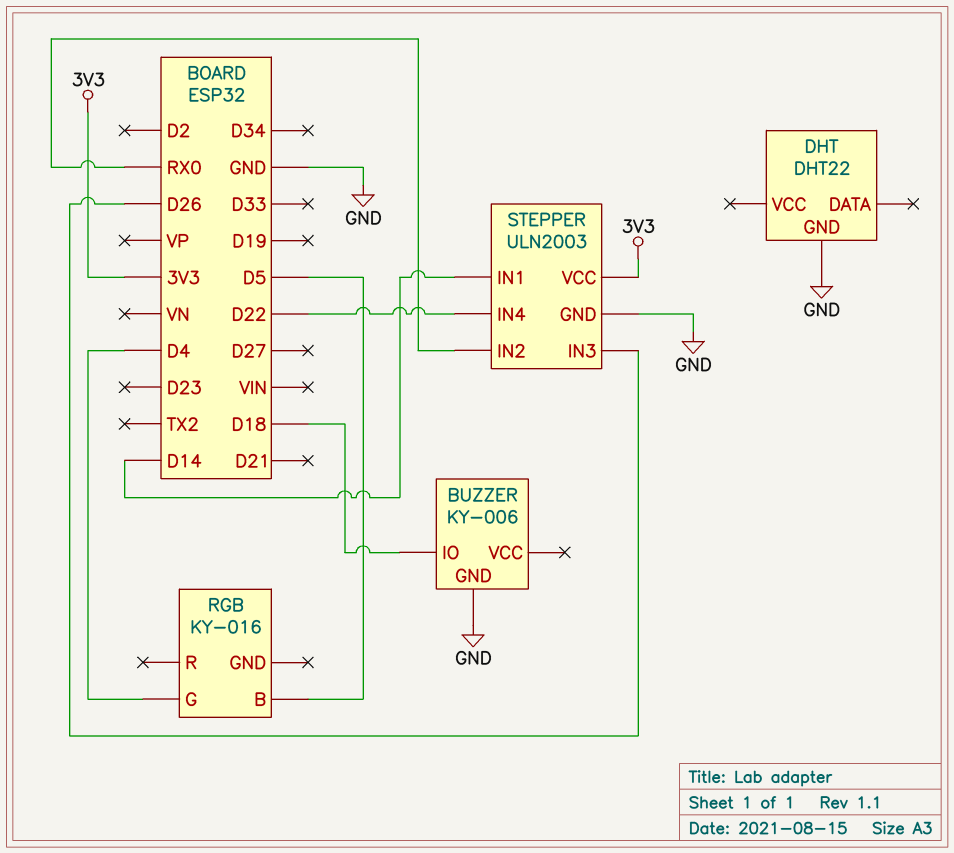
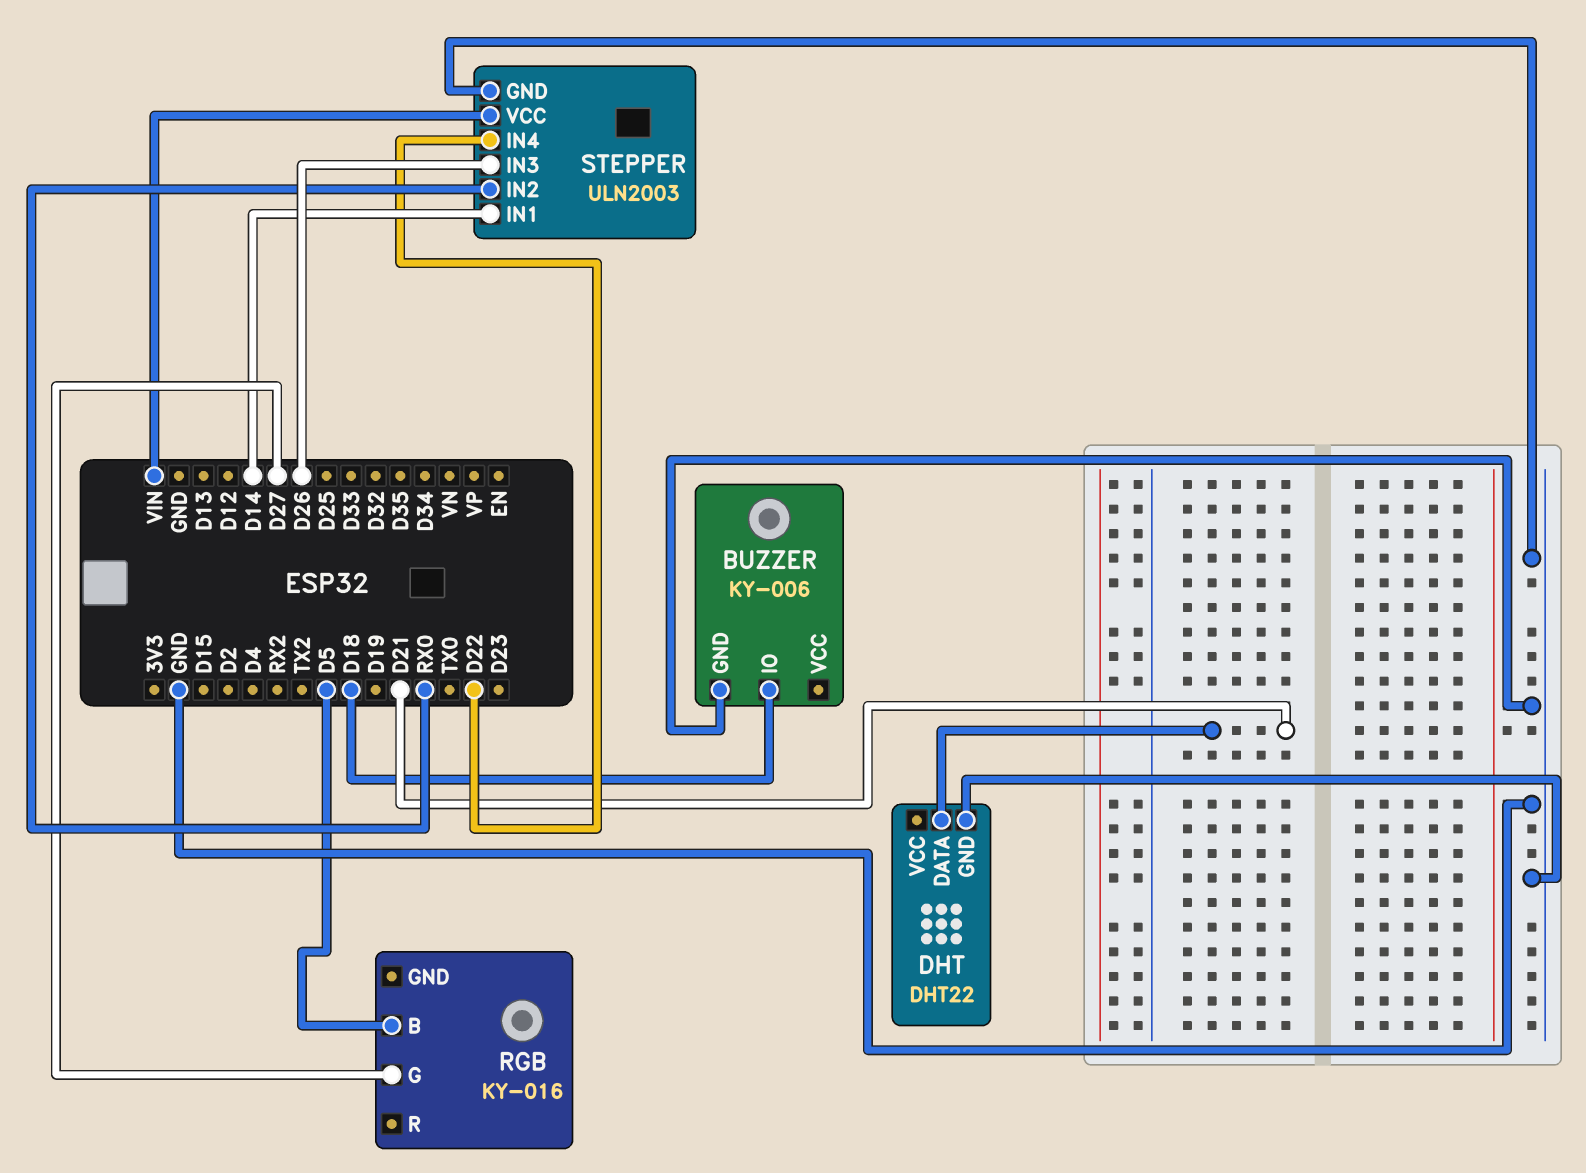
DHT pin DATA: none -> D21
RGB pin G: D4 -> D27
STEPPER pin VCC: 3V3 -> VIN

